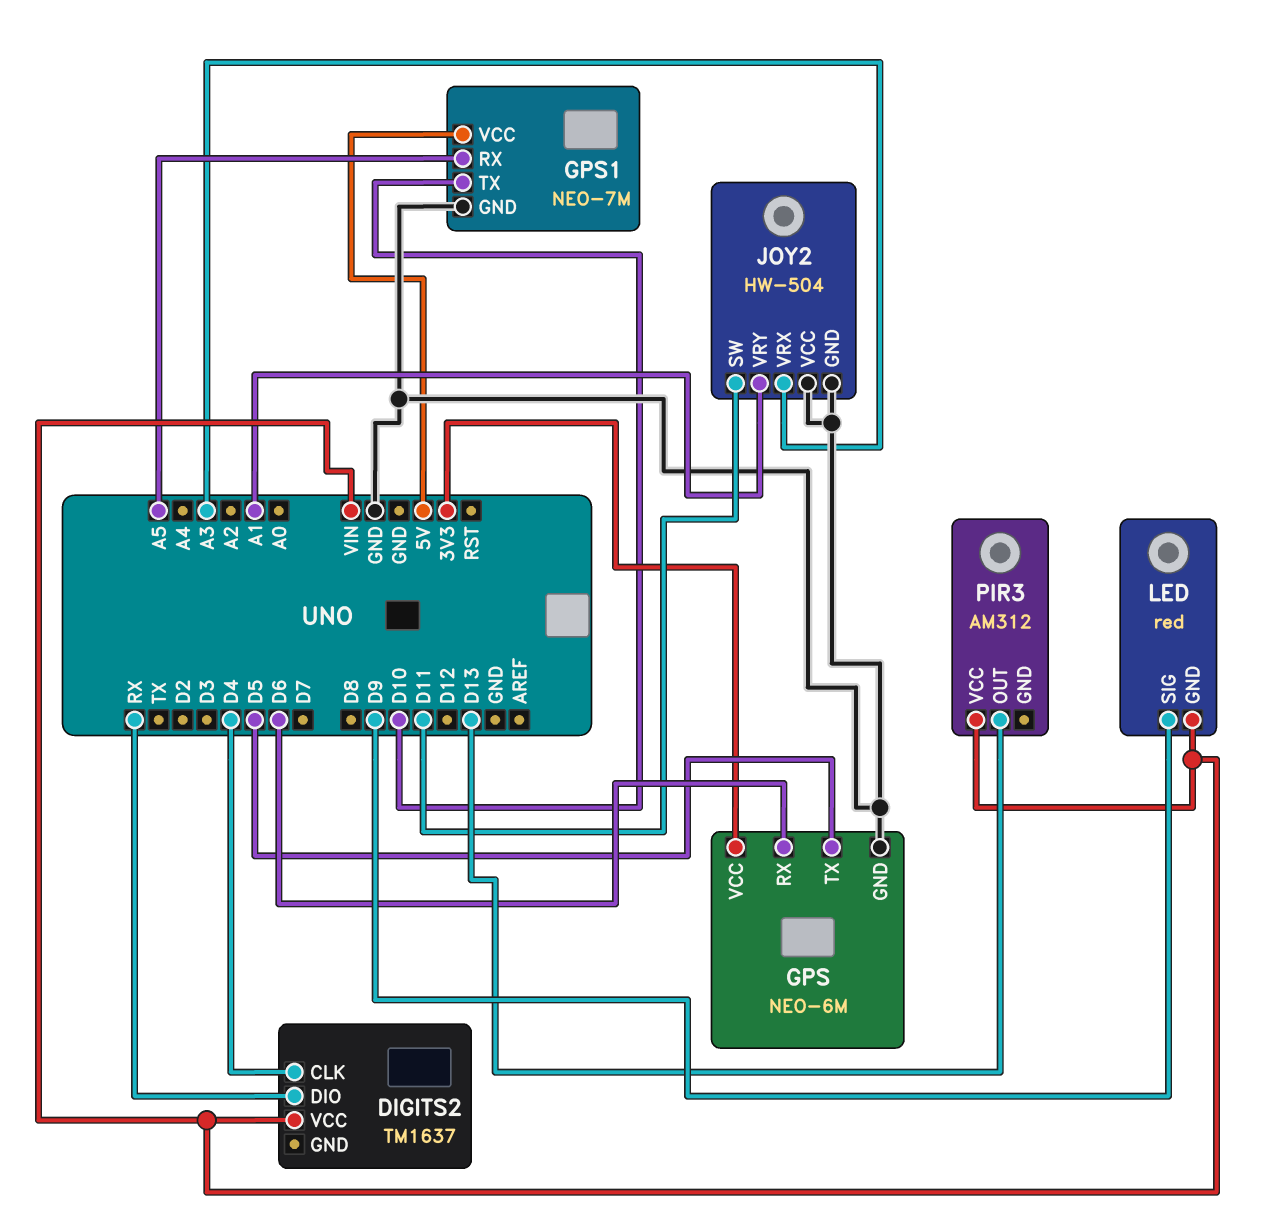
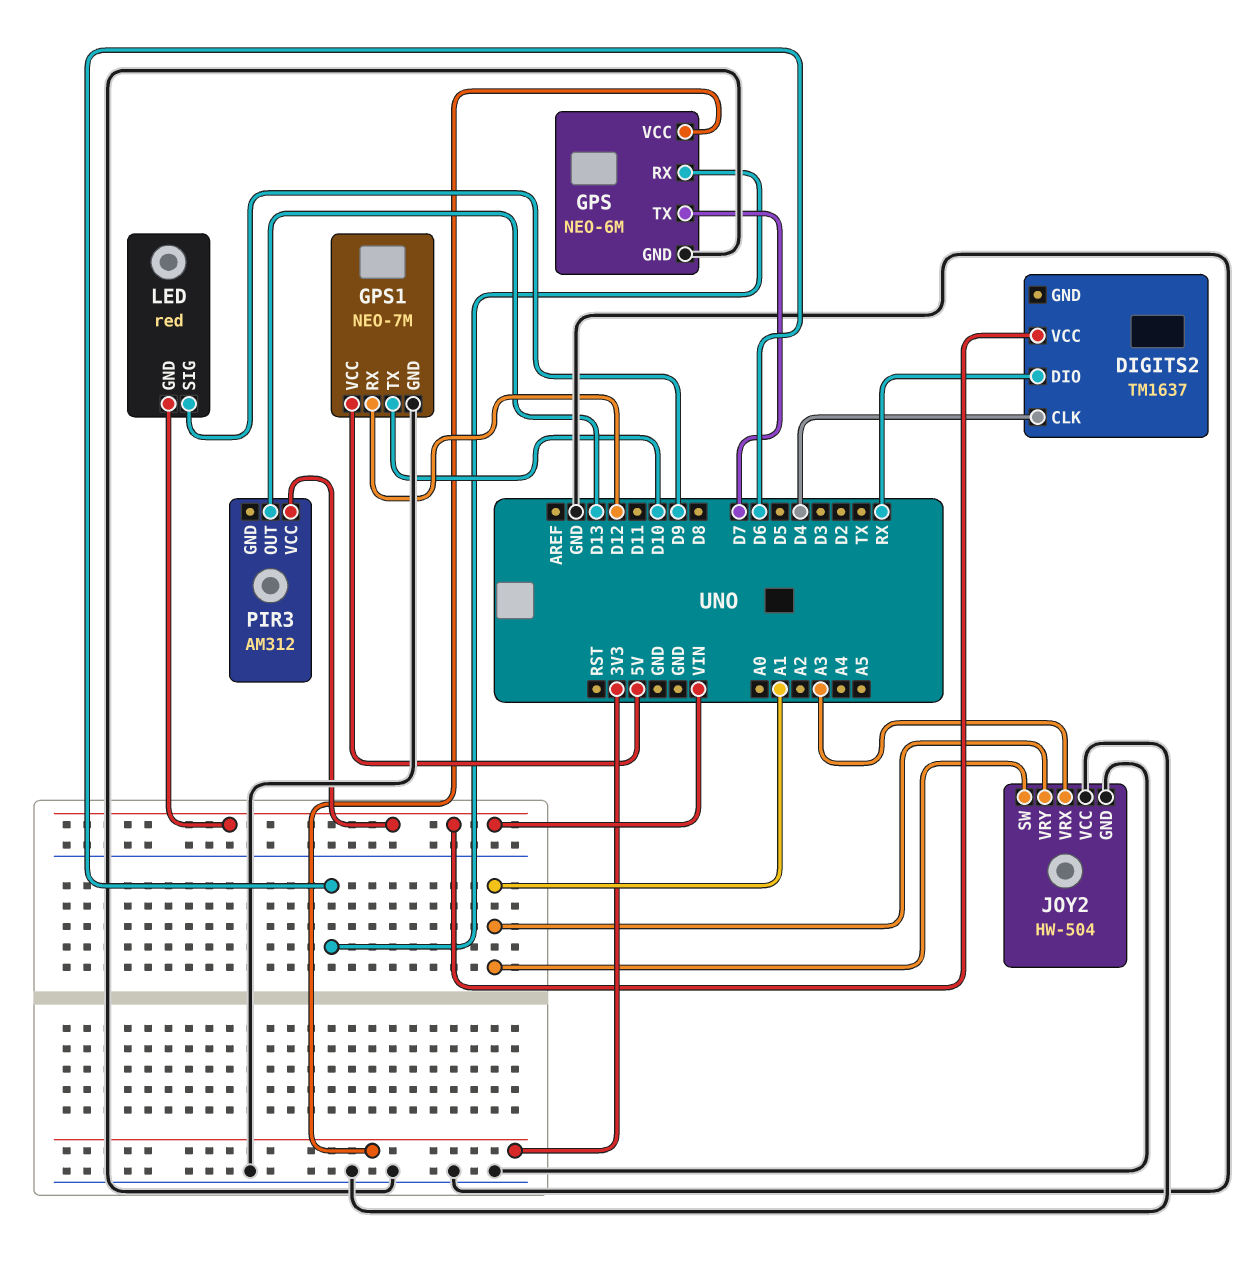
GPS pin TX: D5 -> D7
GPS1 pin RX: A5 -> D12
JOY2 pin SW: D11 -> A1

